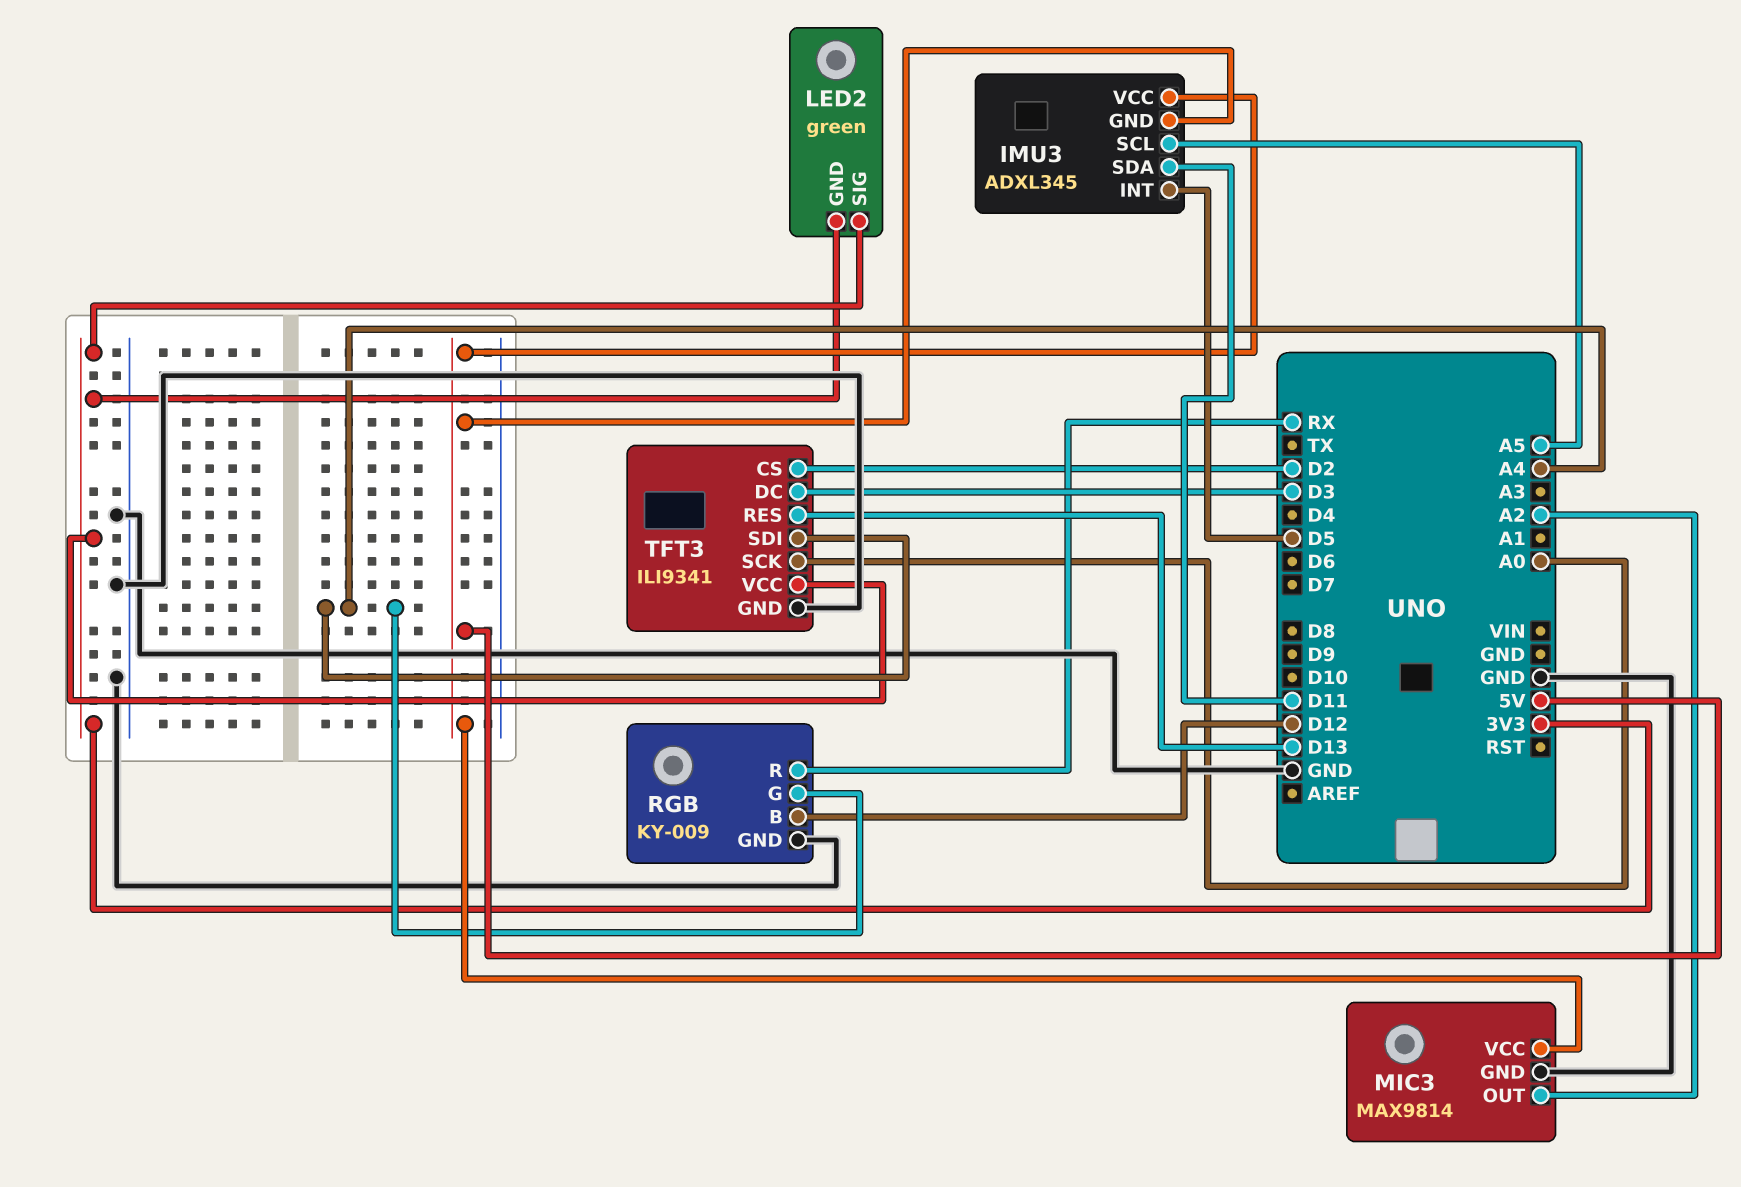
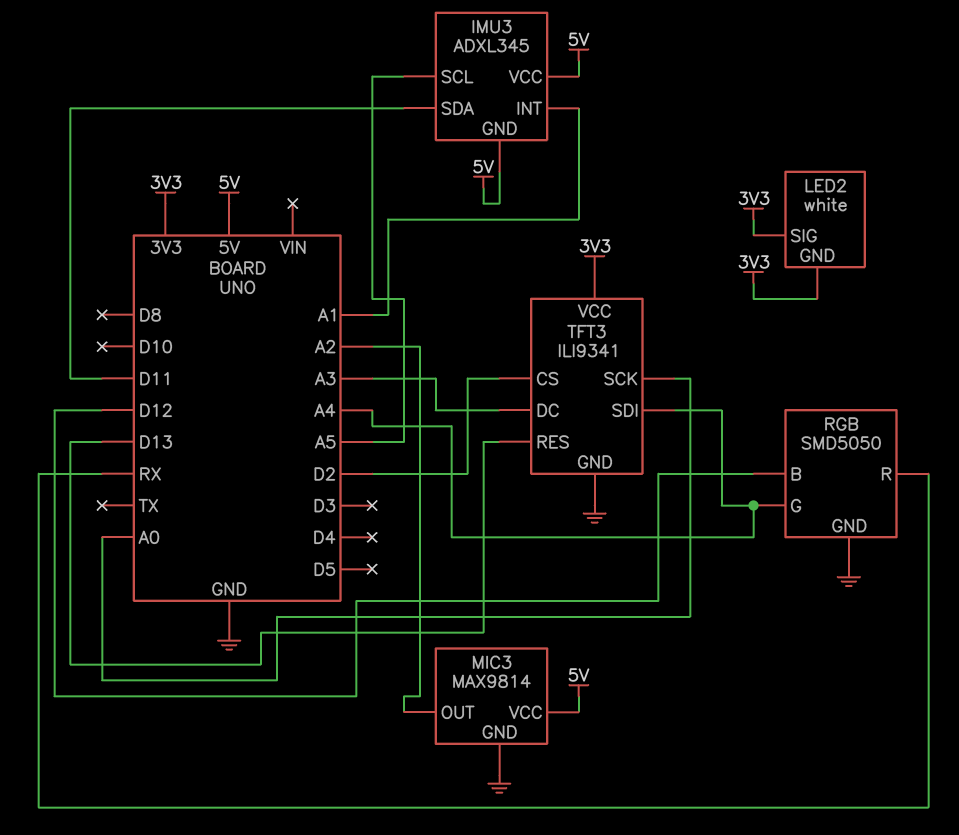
IMU3 pin INT: D5 -> A1
LED2: green -> white
RGB: KY-009 -> SMD5050
TFT3 pin DC: D3 -> A3

